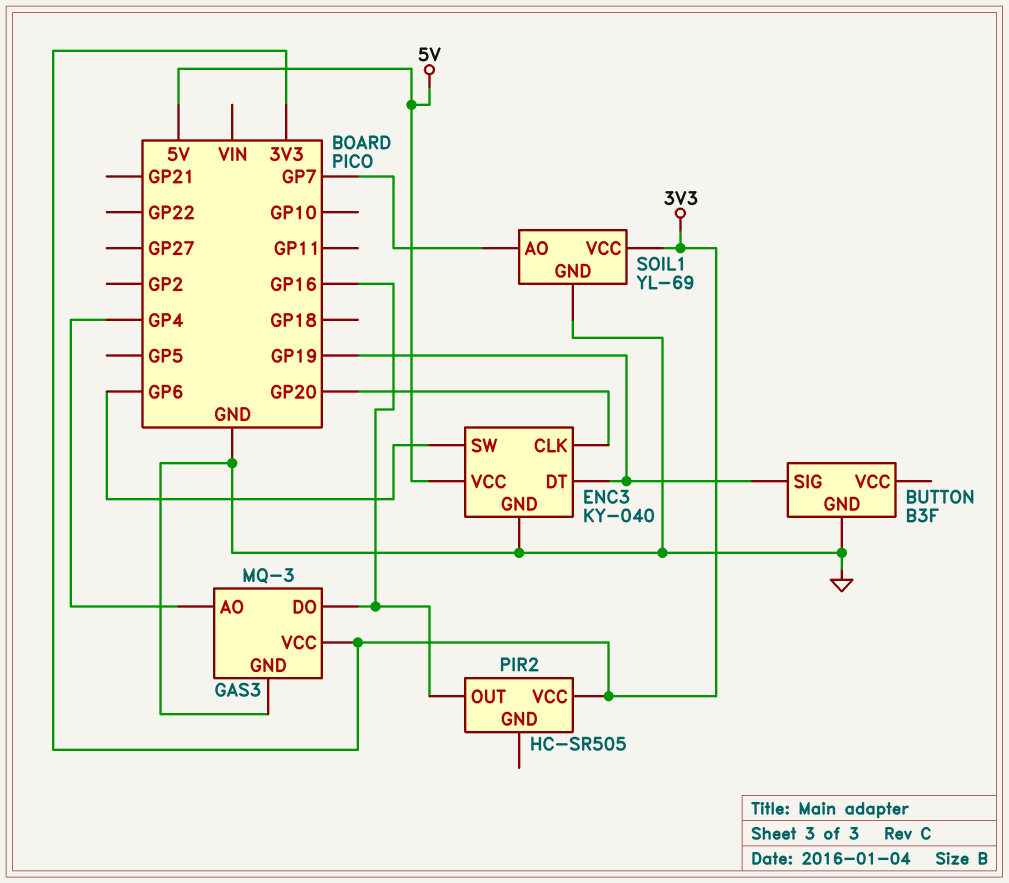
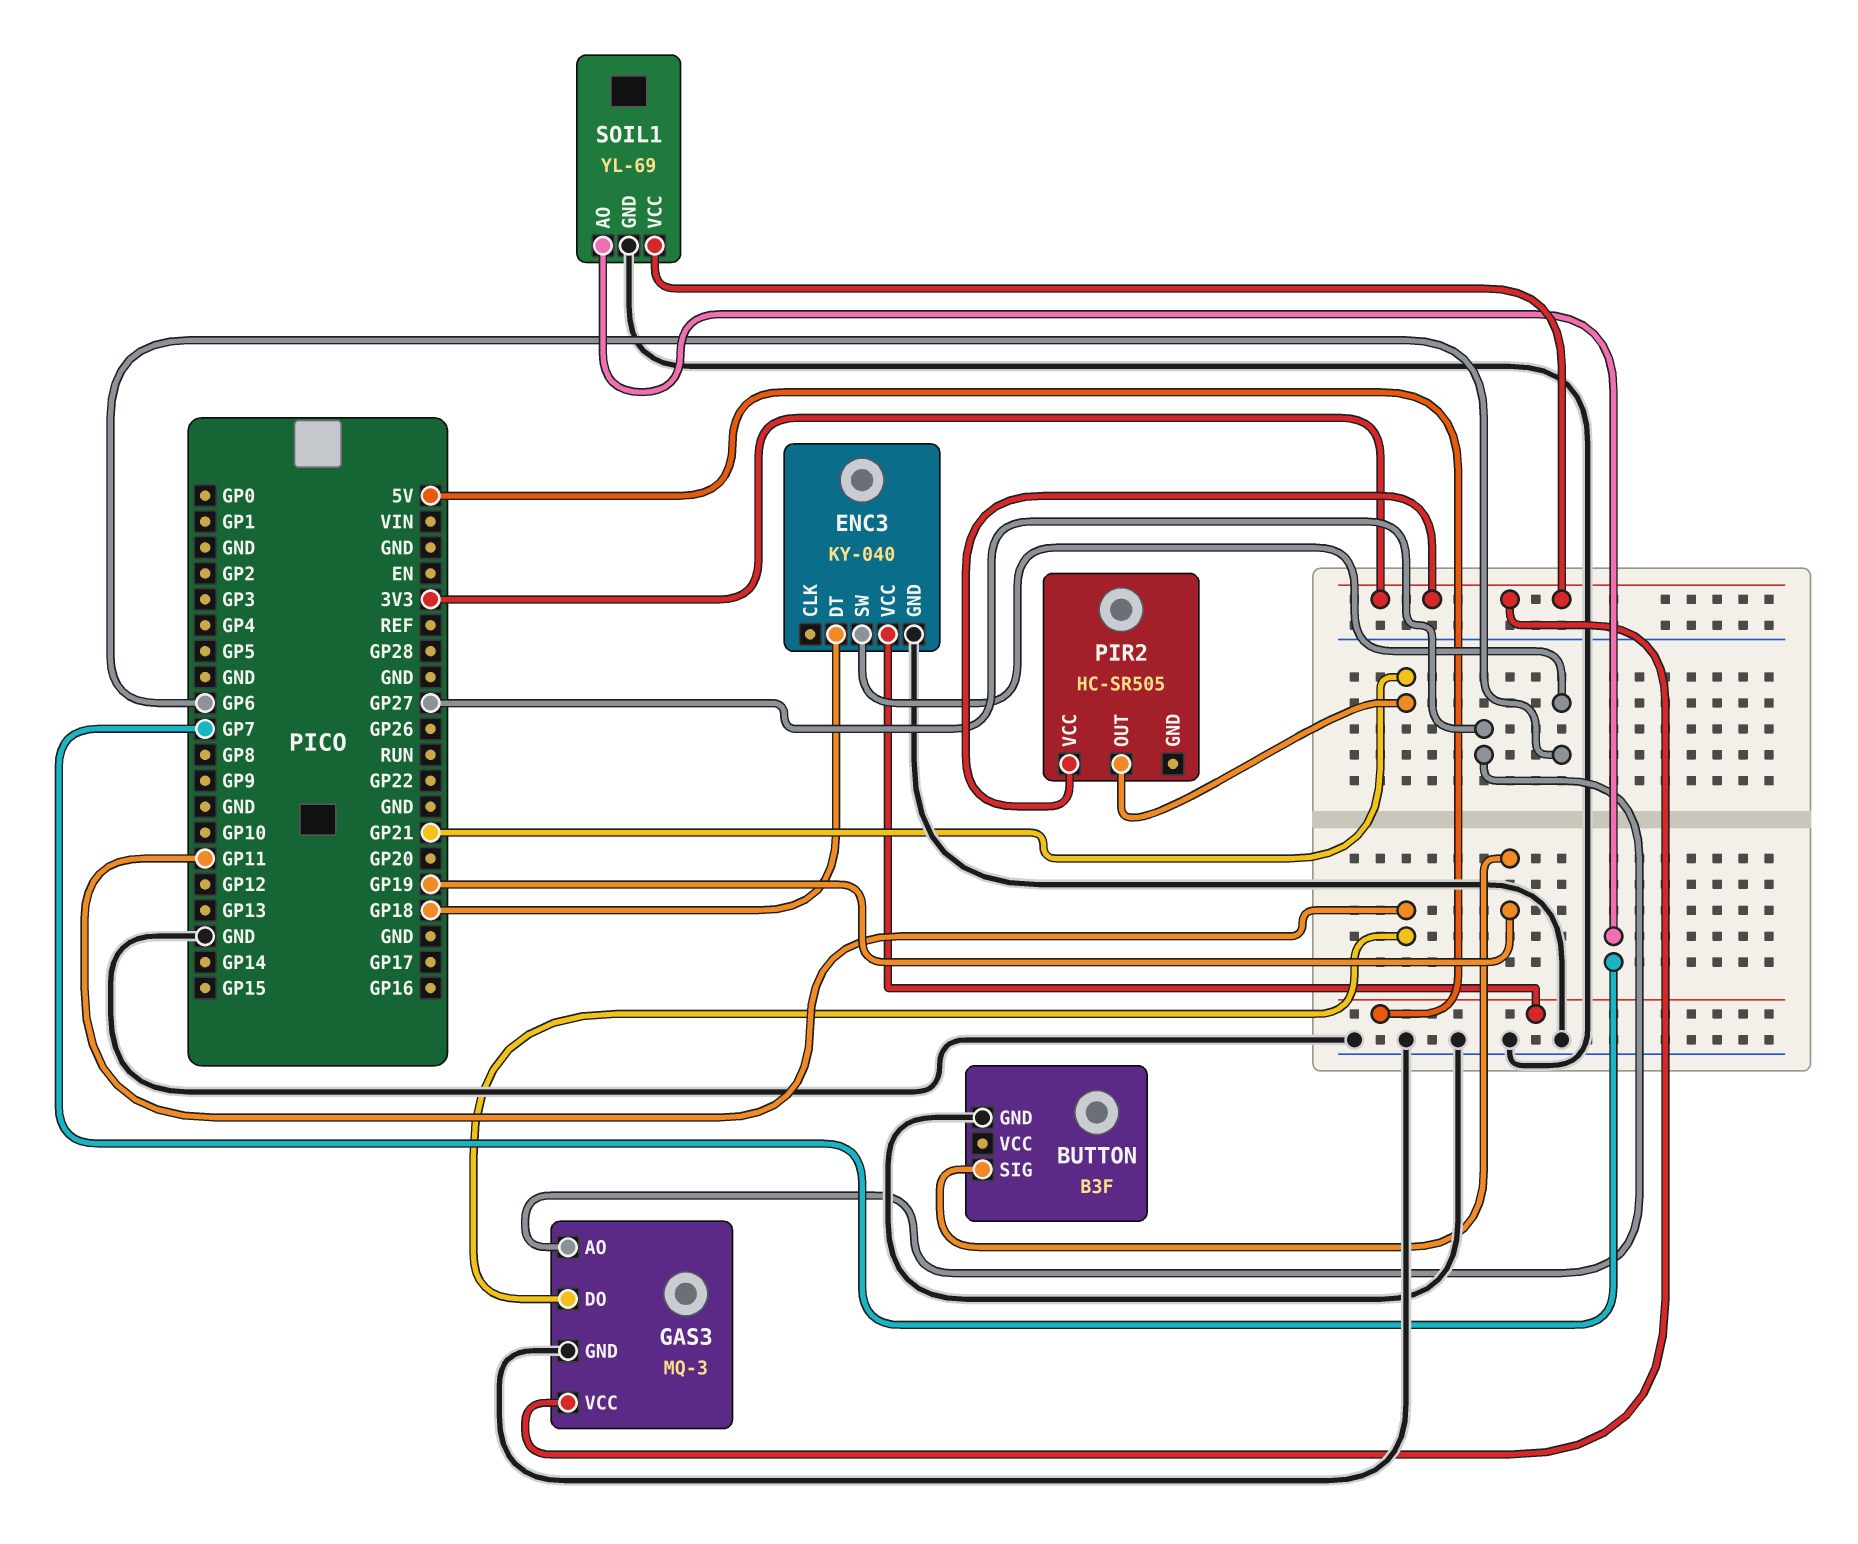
ENC3 pin CLK: GP20 -> none
ENC3 pin DT: GP19 -> GP18
GAS3 pin AO: GP4 -> GP27
GAS3 pin DO: GP16 -> GP11
PIR2 pin OUT: GP16 -> GP21

